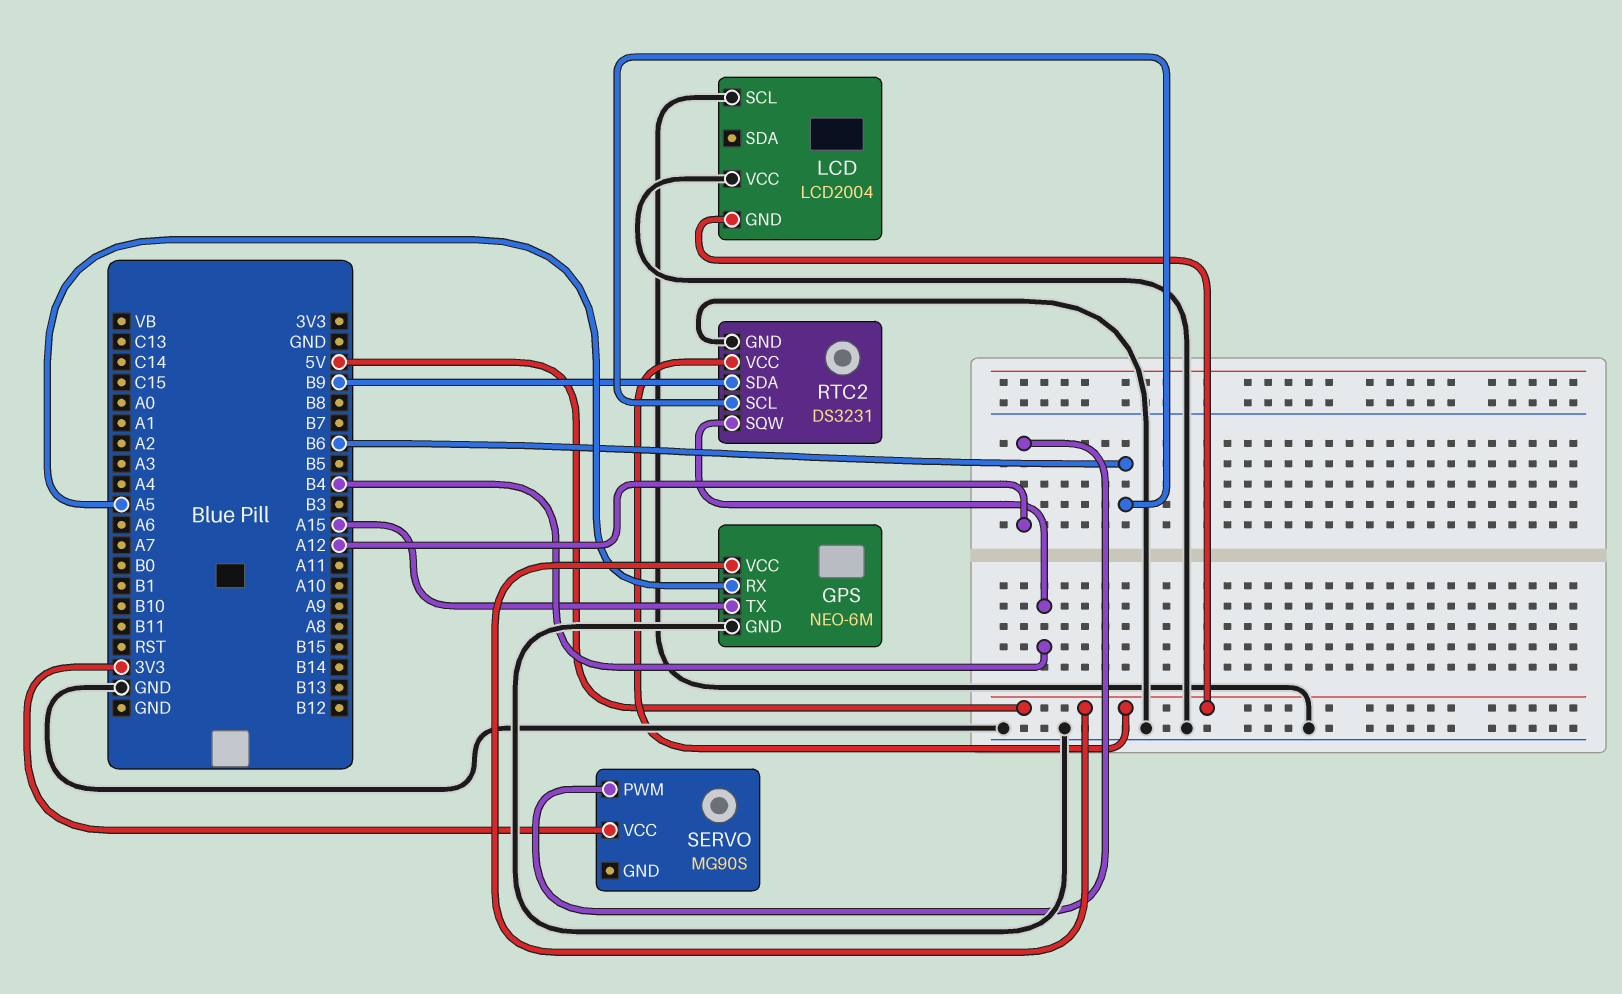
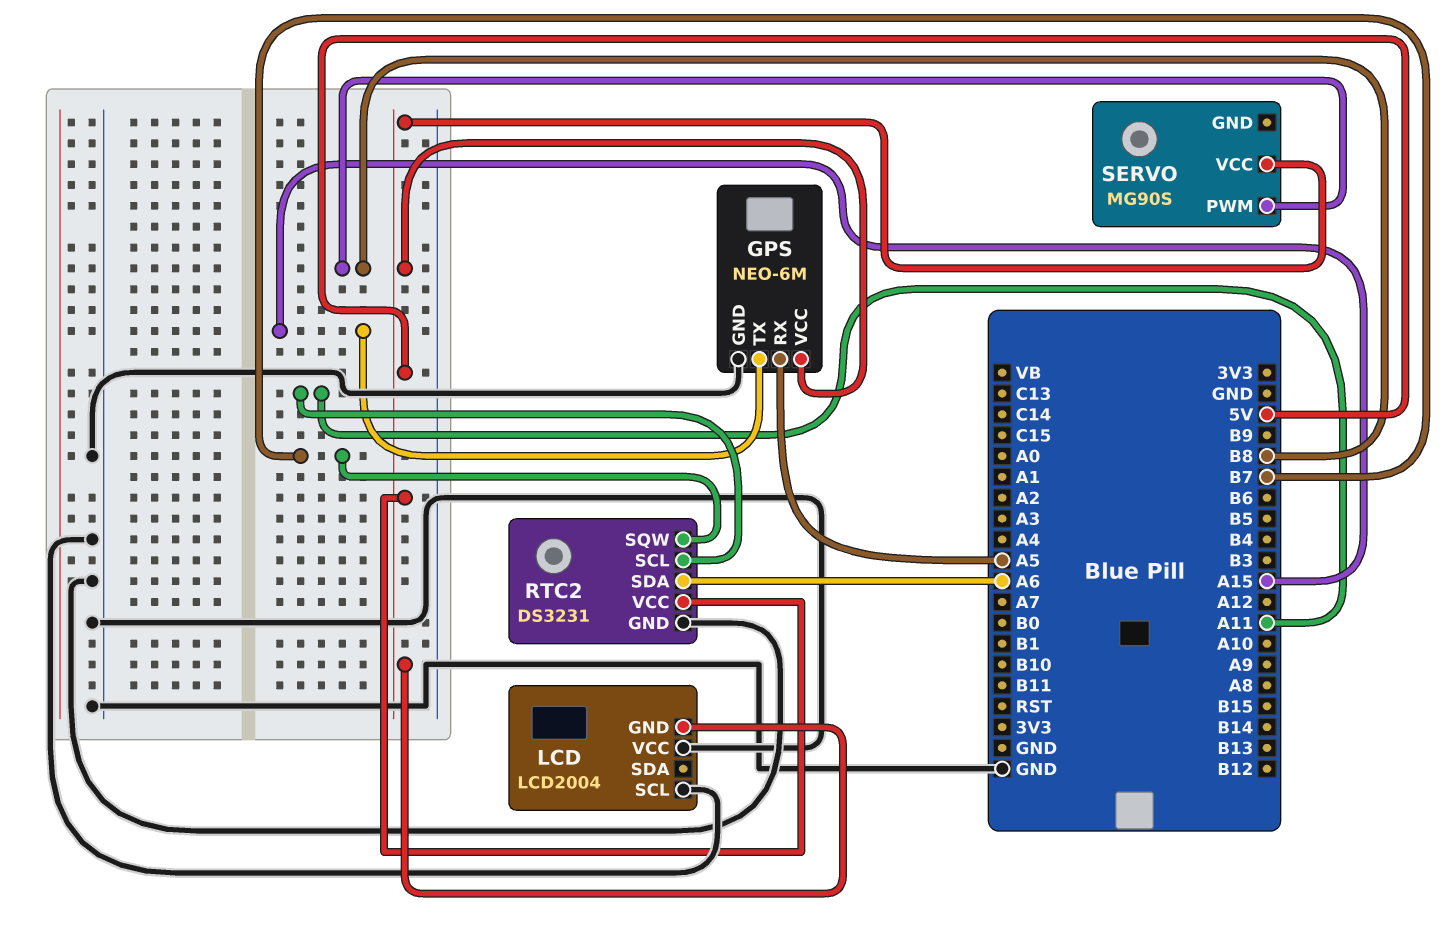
RTC2 pin SCL: B6 -> A11
RTC2 pin SDA: B9 -> A6
RTC2 pin SQW: B4 -> B7
SERVO pin PWM: A12 -> B8
SERVO pin VCC: 3V3 -> 5V

